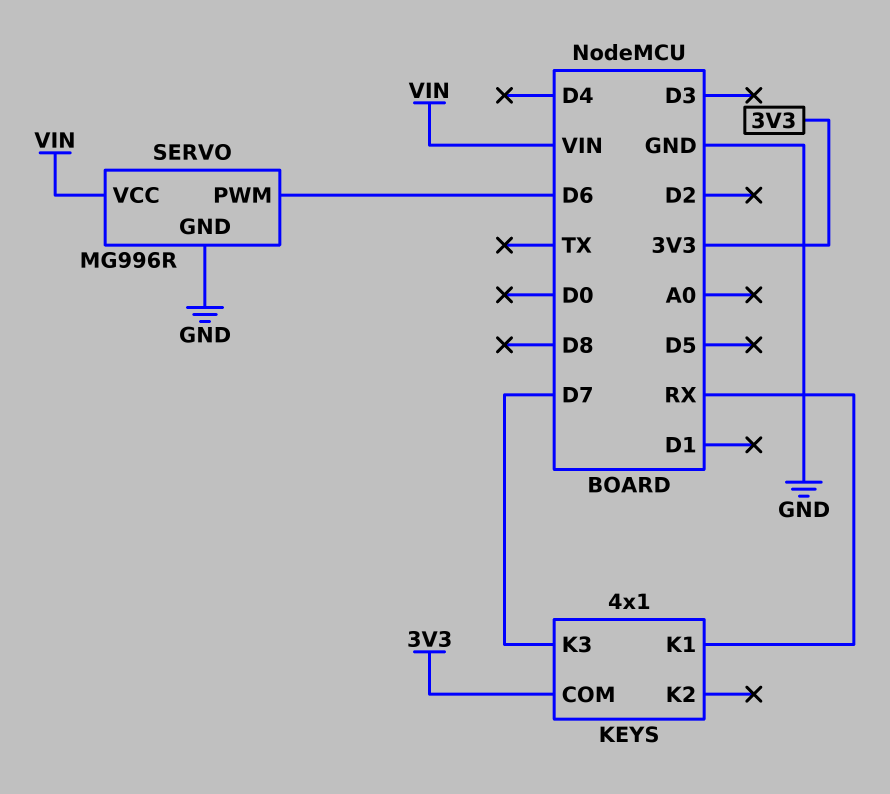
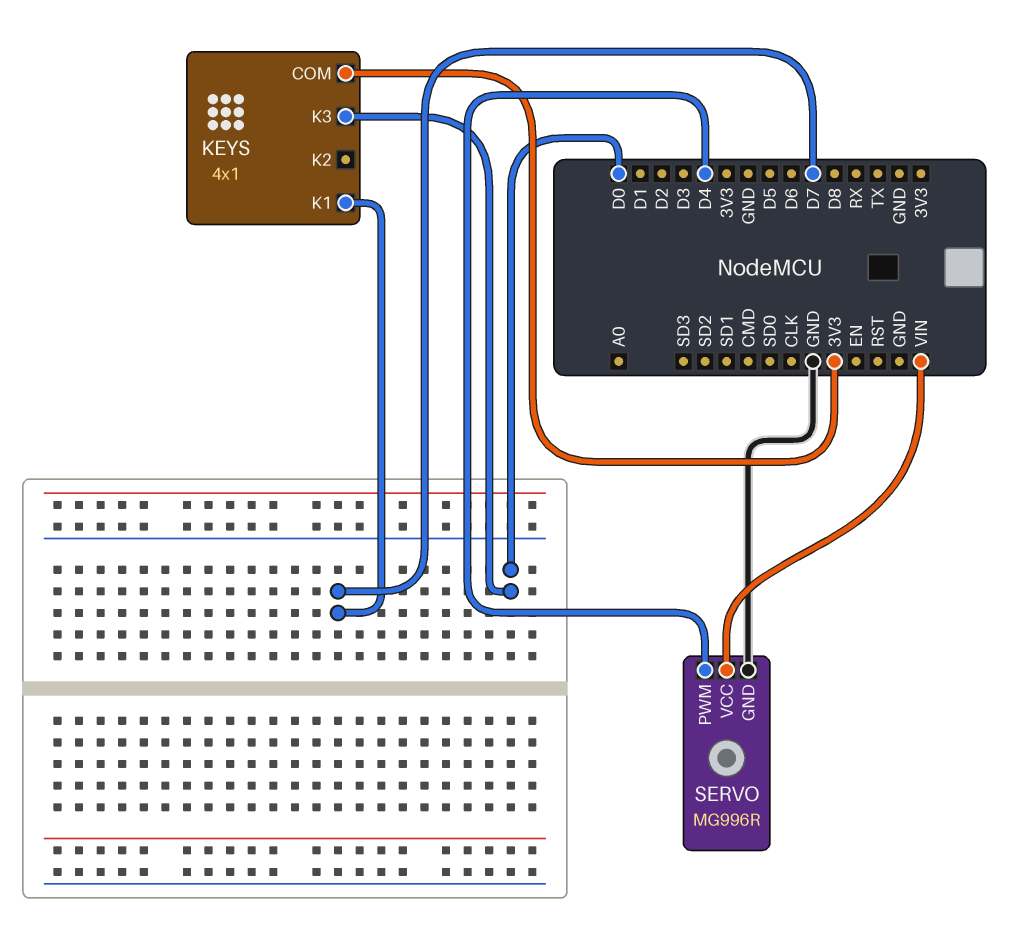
KEYS pin K1: RX -> D7
KEYS pin K3: D7 -> D0
SERVO pin PWM: D6 -> D4

